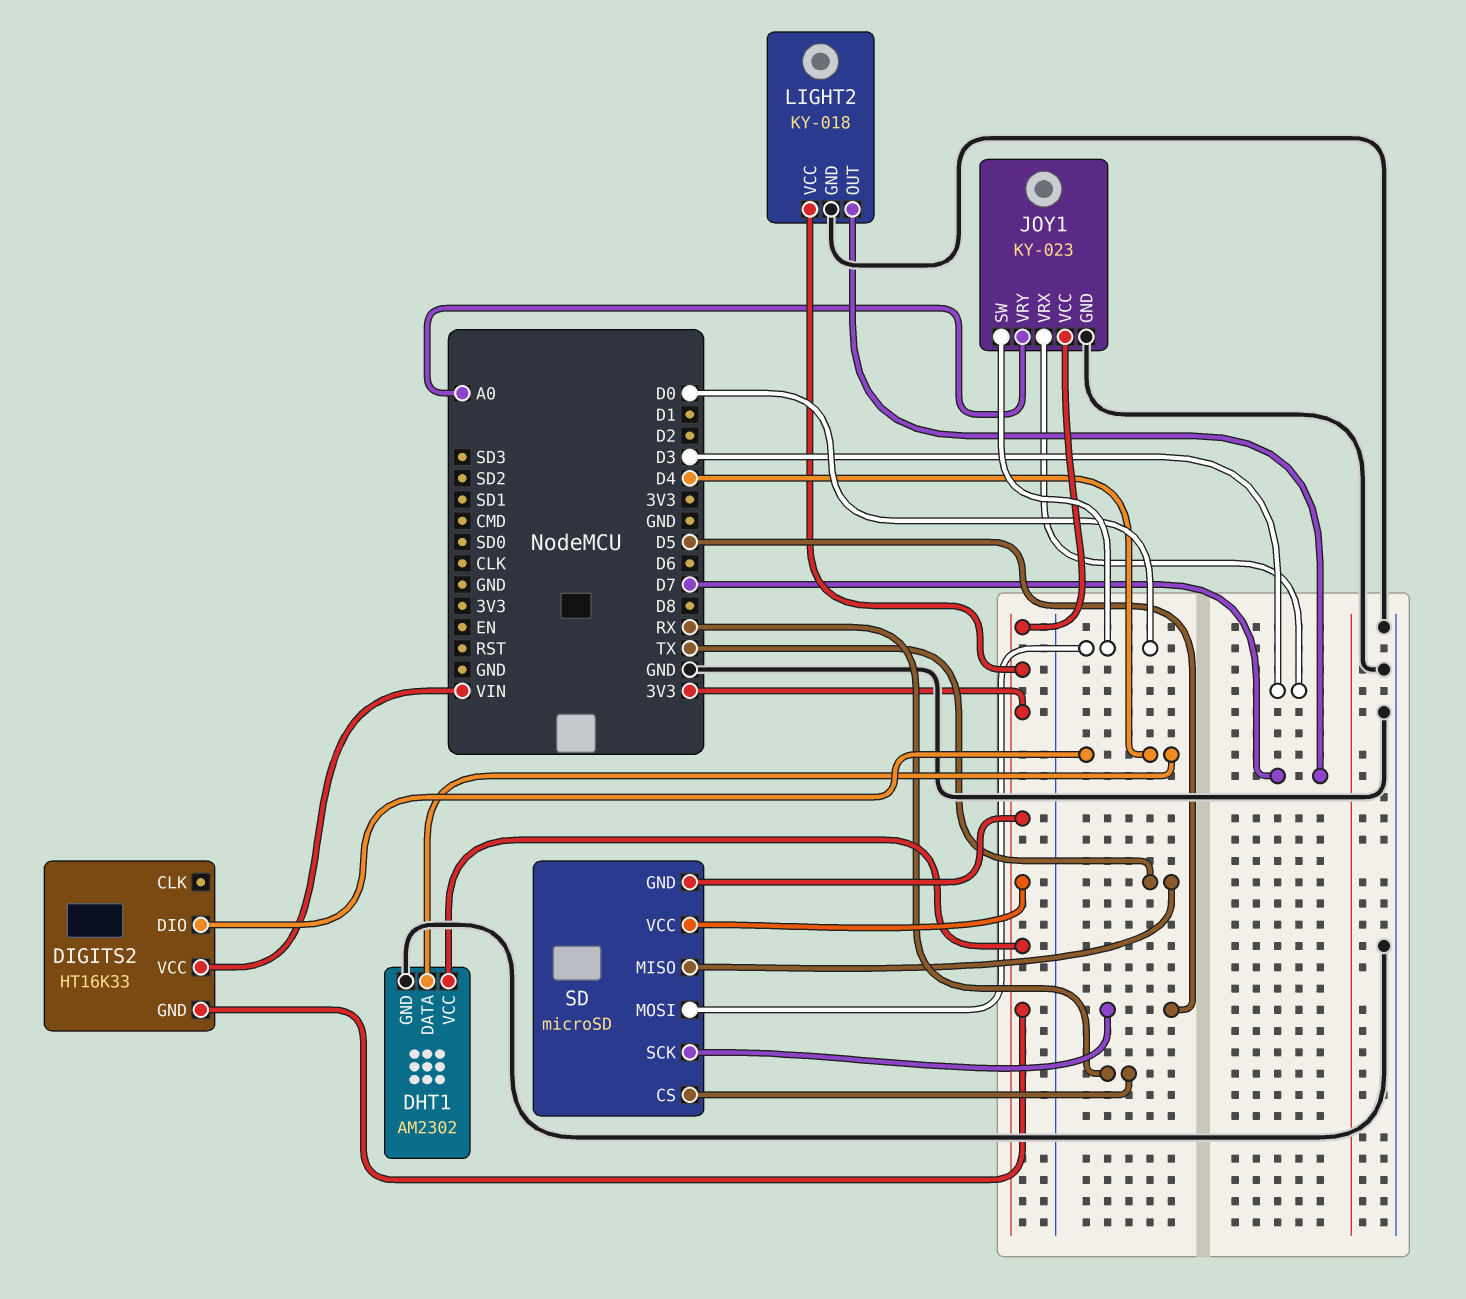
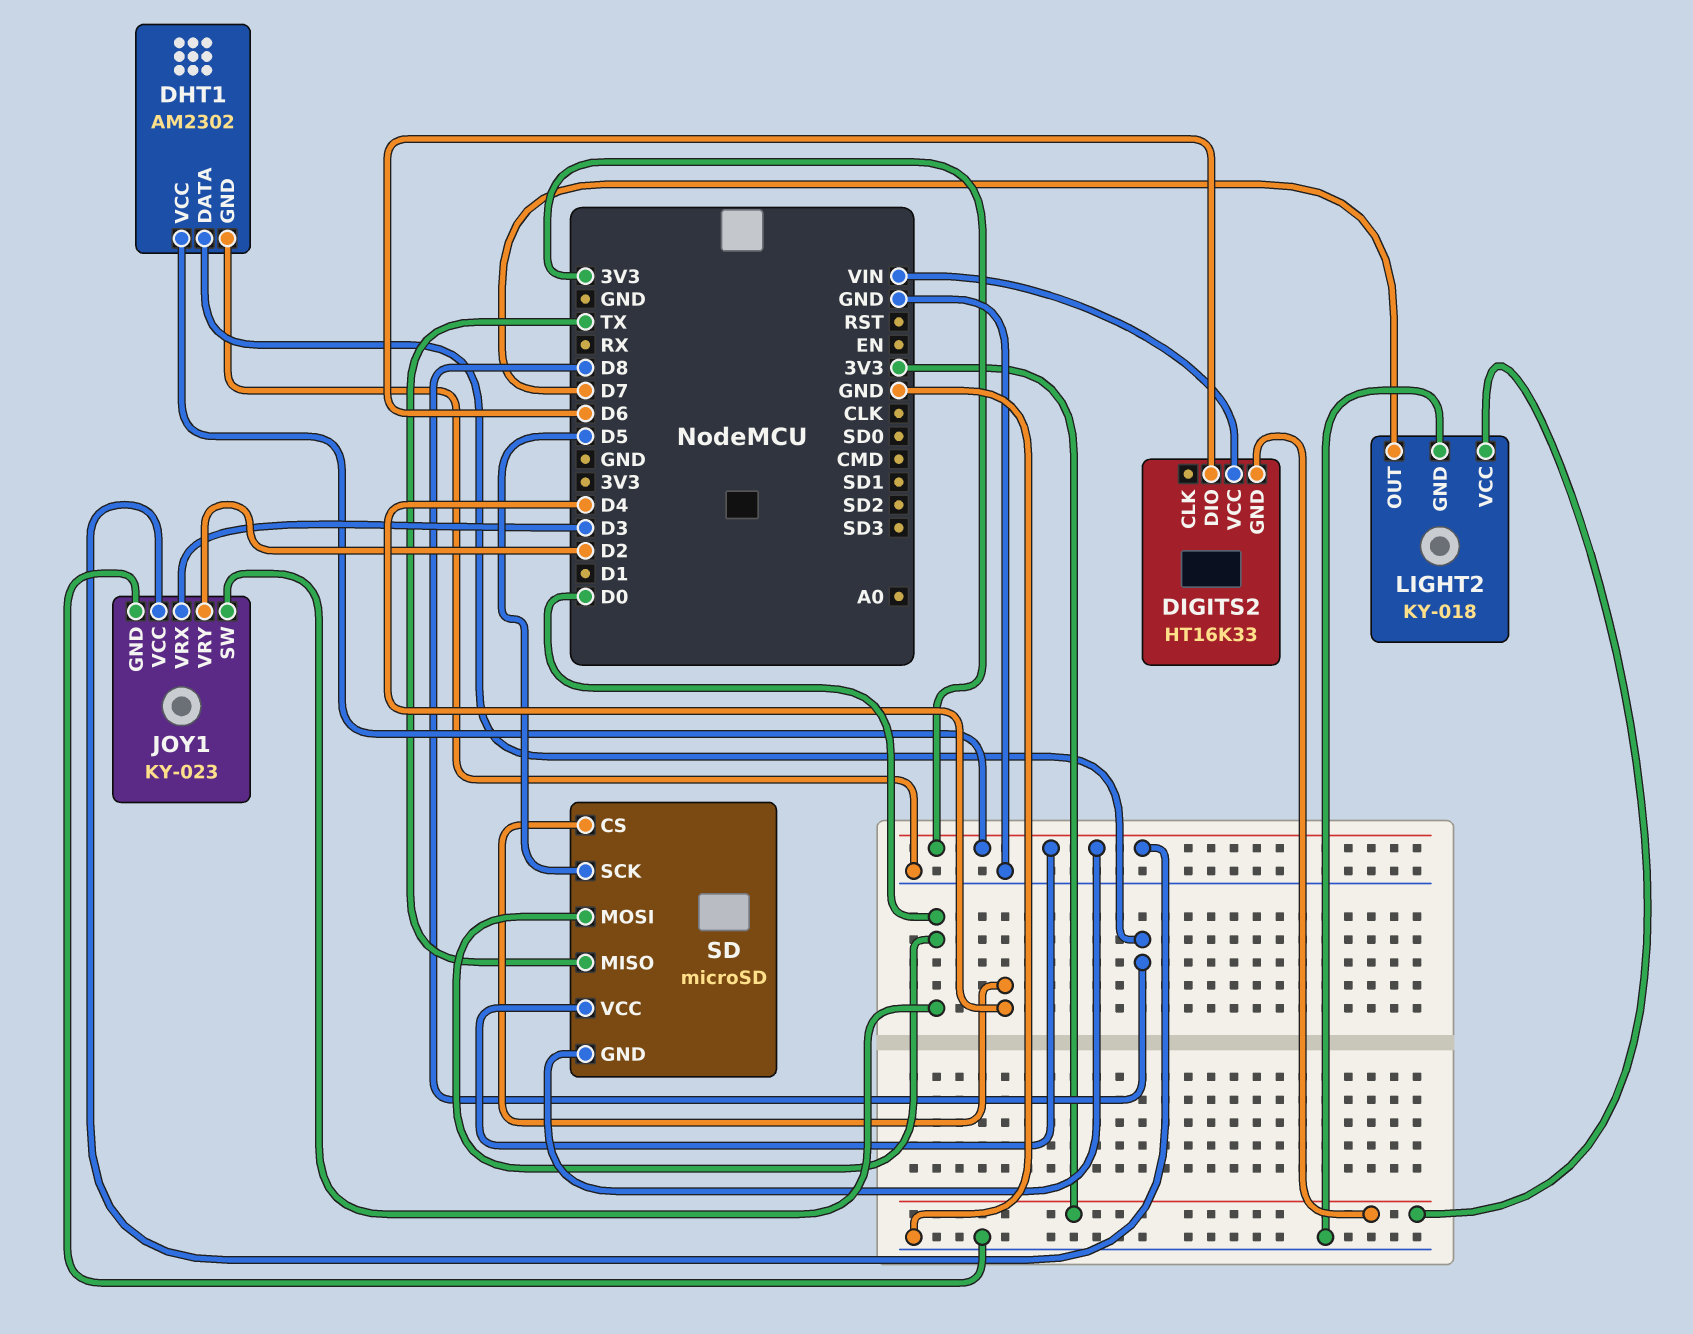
DHT1 pin DATA: D4 -> D8
DIGITS2 pin DIO: D4 -> D6
JOY1 pin VRY: A0 -> D2
SD pin CS: RX -> D4

